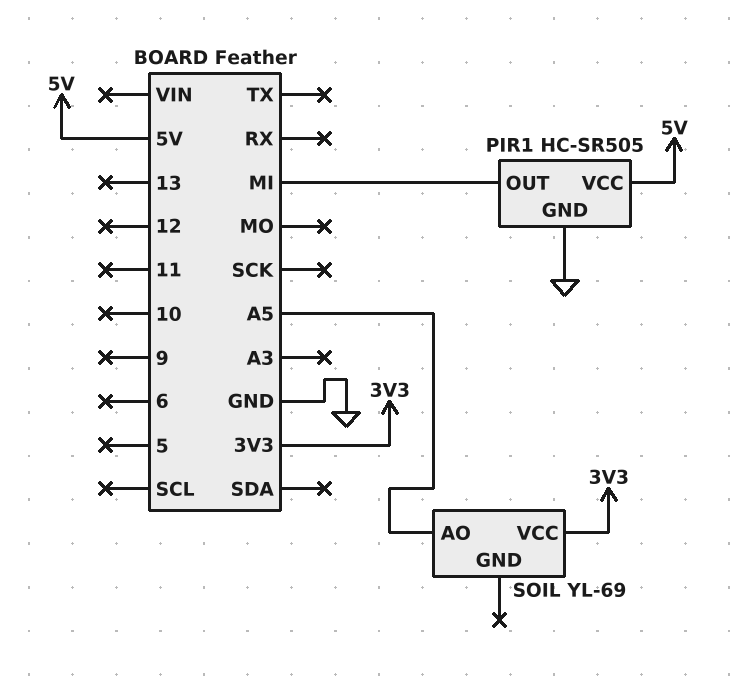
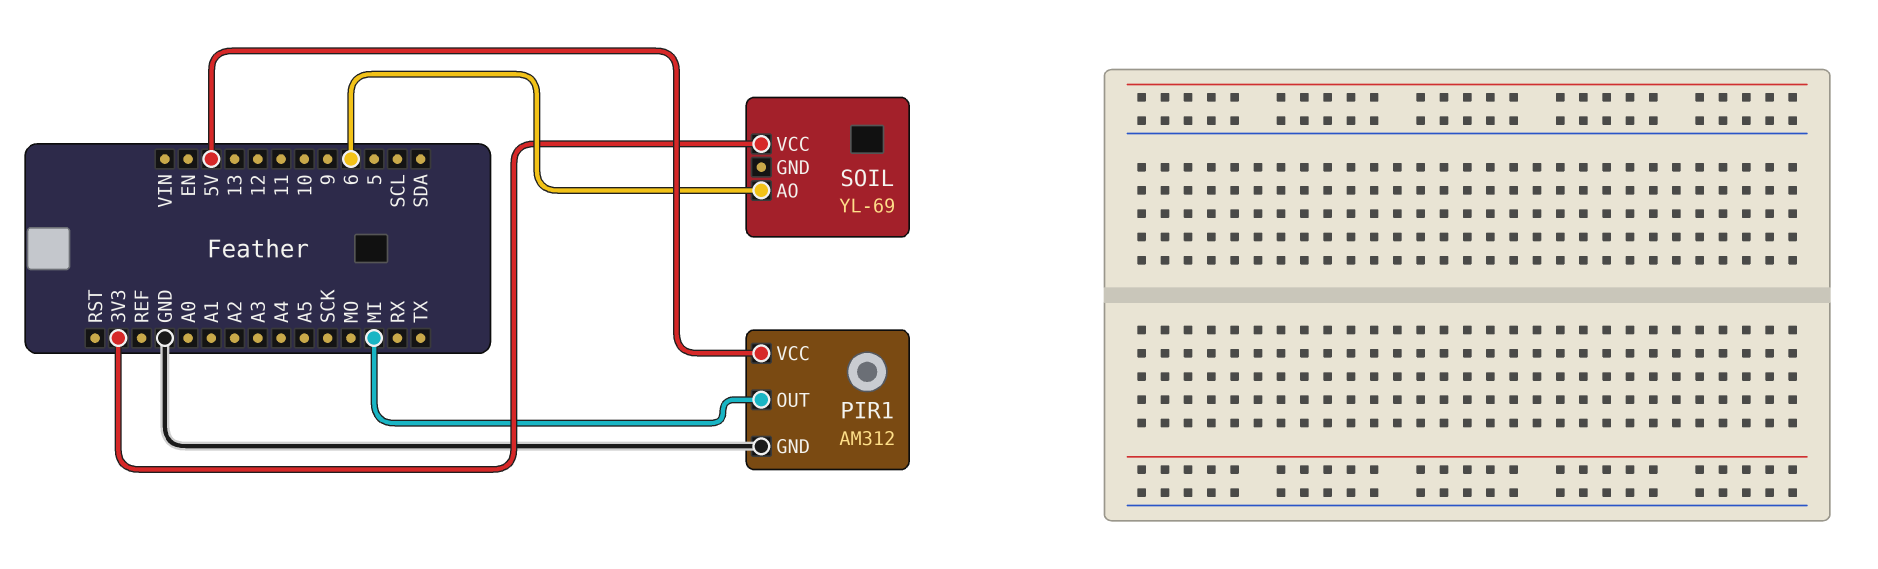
PIR1: HC-SR505 -> AM312
SOIL pin AO: A5 -> 6

